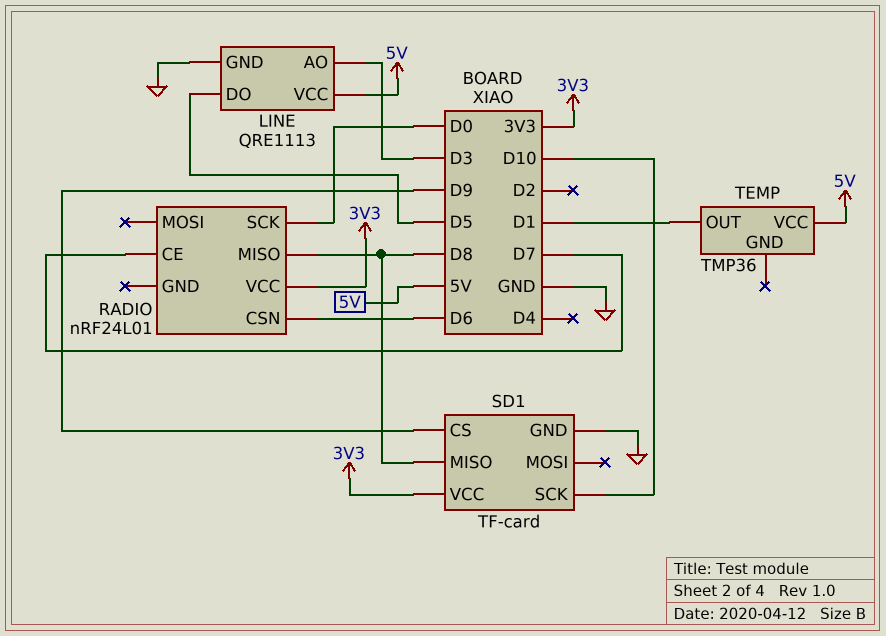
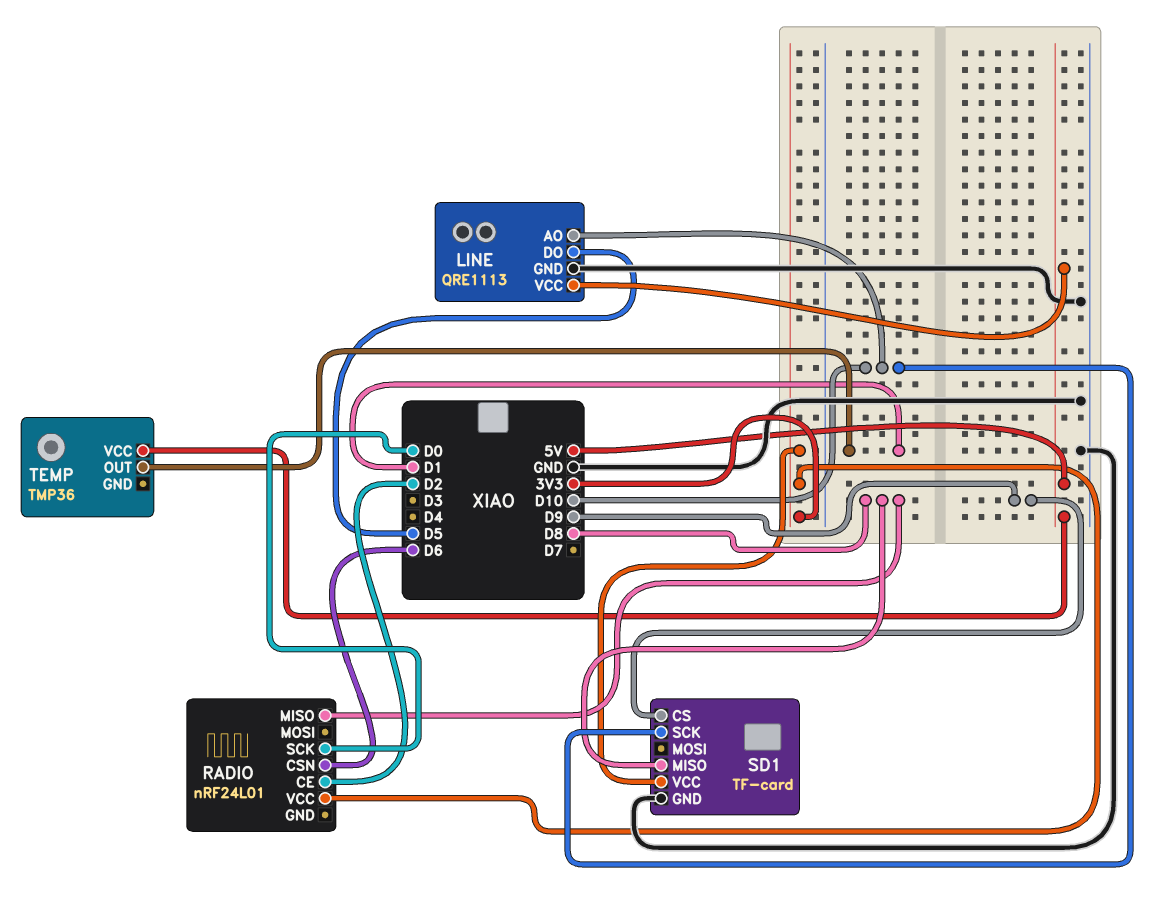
LINE pin AO: D3 -> D10
RADIO pin CE: D7 -> D2

